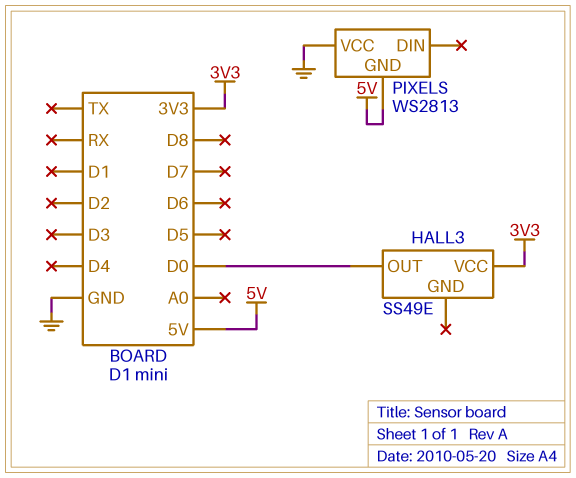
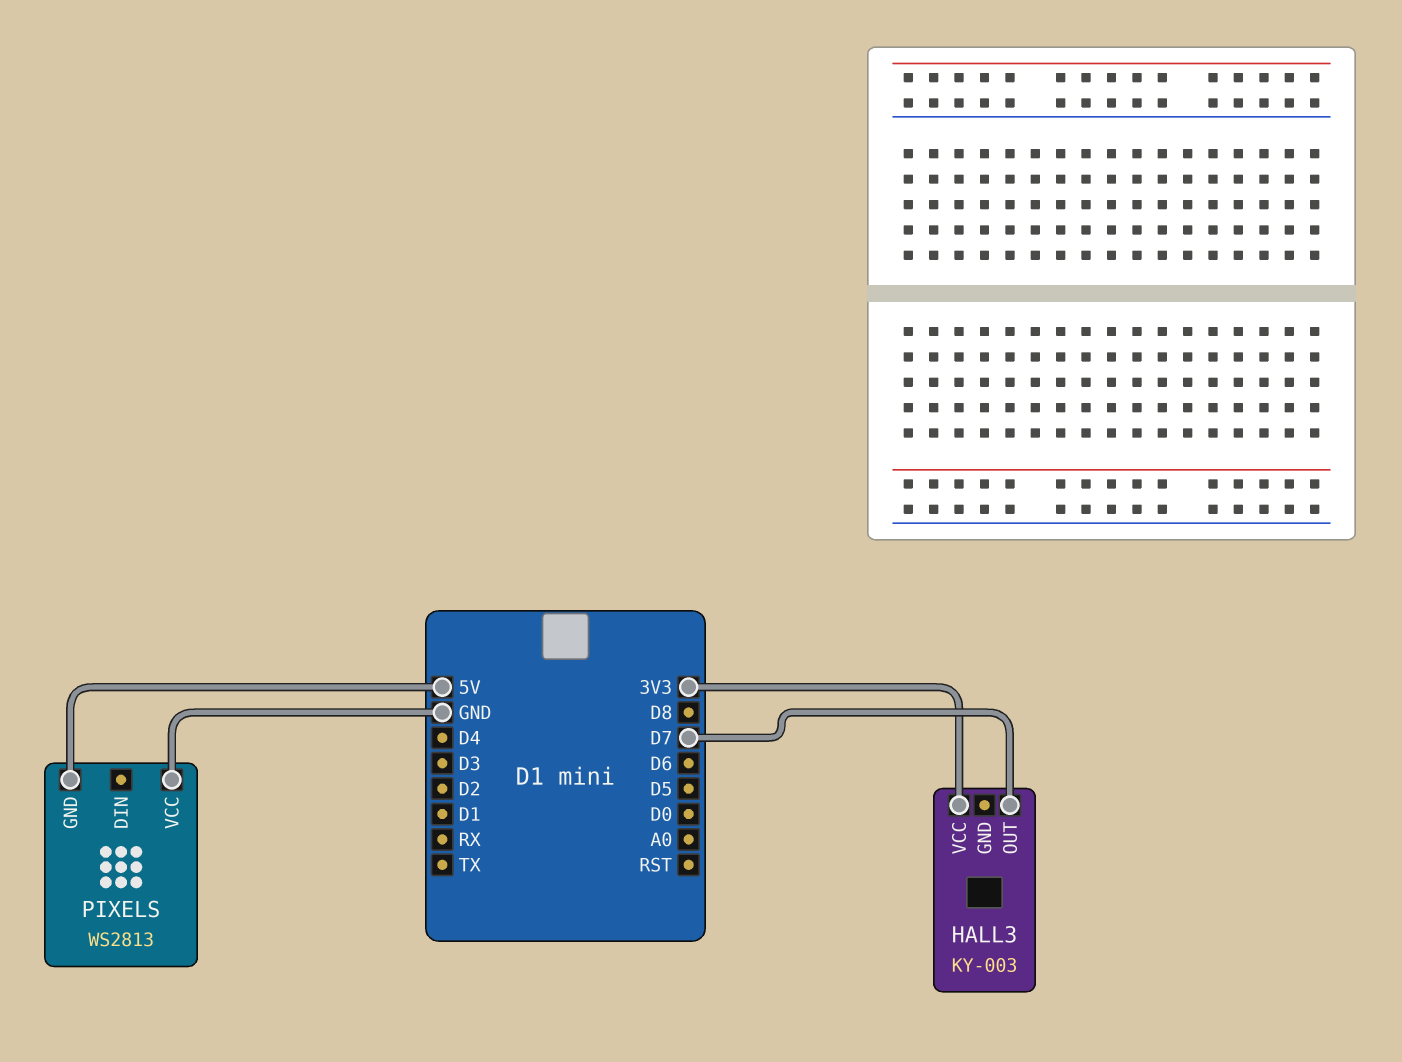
HALL3: SS49E -> KY-003
HALL3 pin OUT: D0 -> D7

